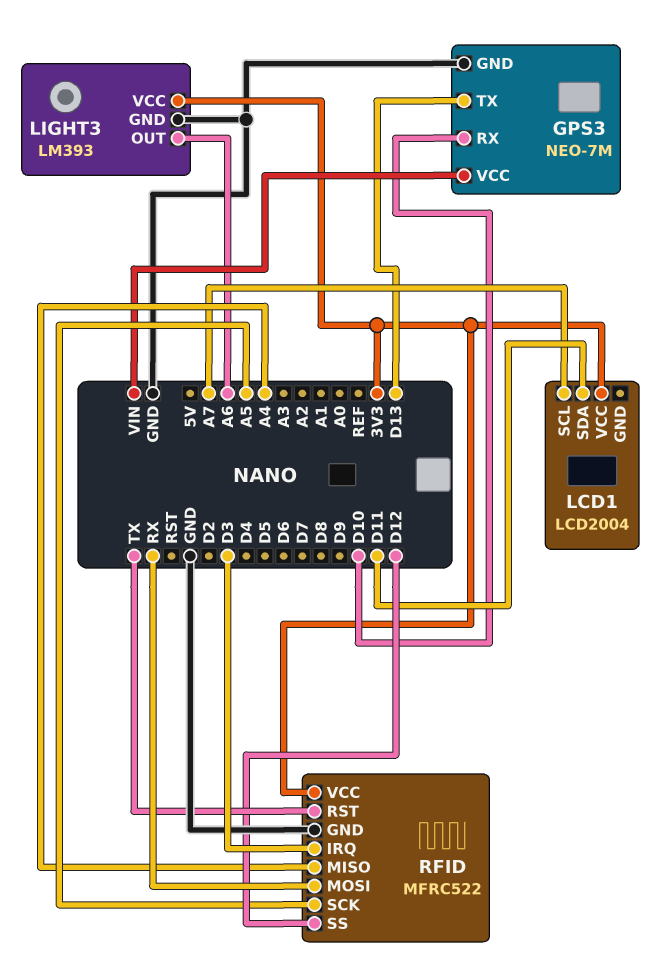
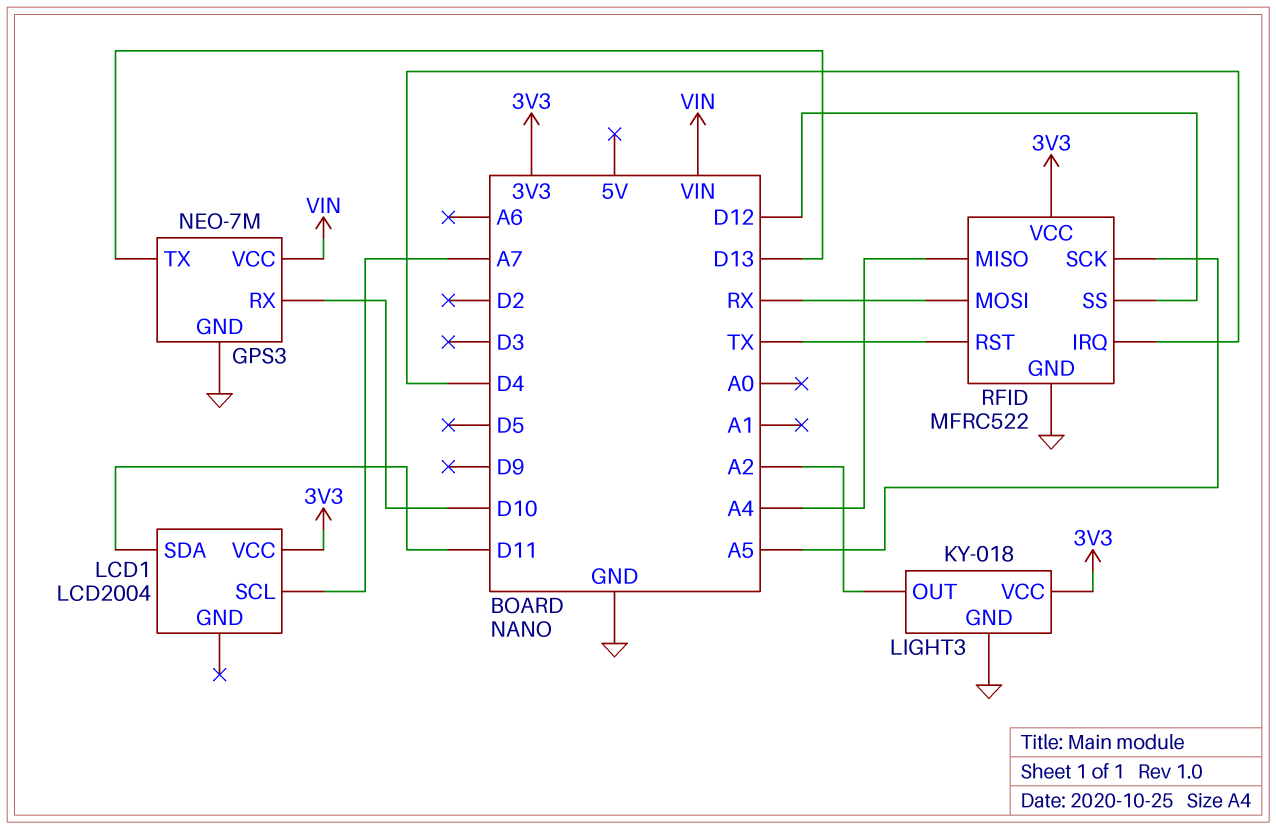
LIGHT3: LM393 -> KY-018
LIGHT3 pin OUT: A6 -> A2
RFID pin IRQ: D3 -> D4

